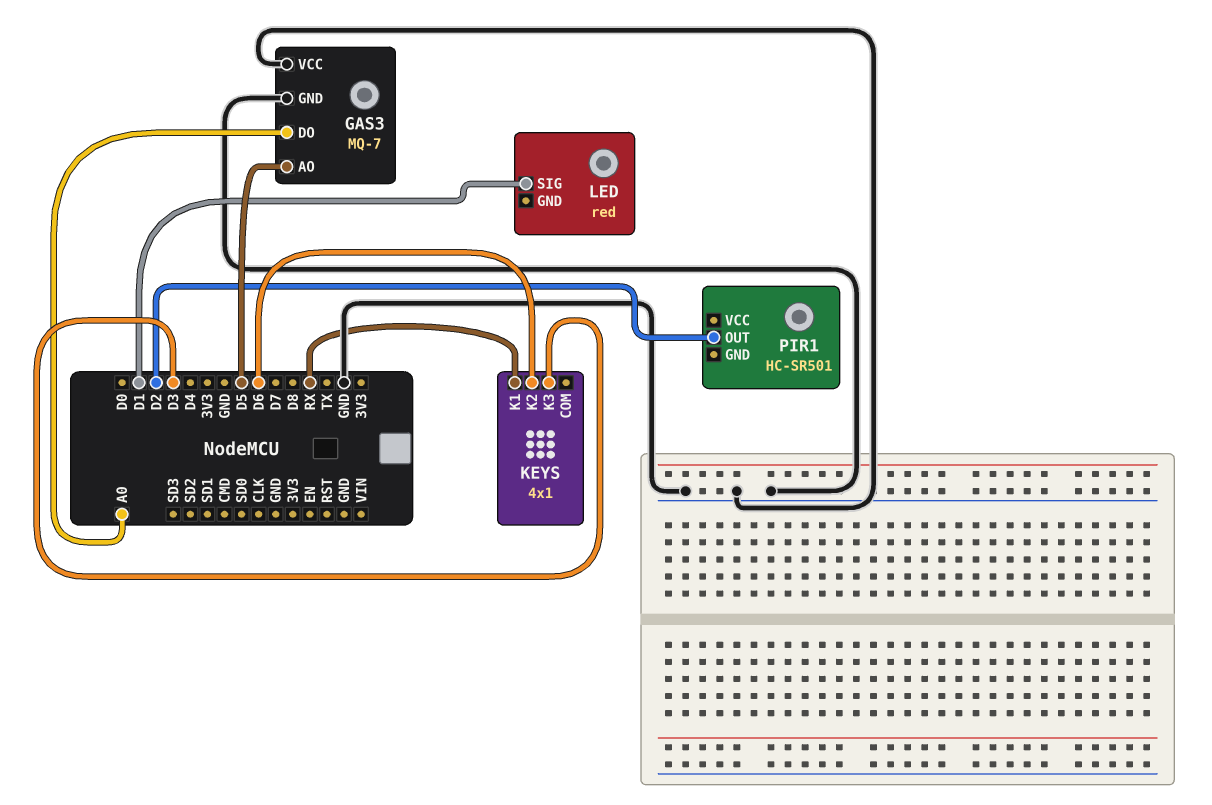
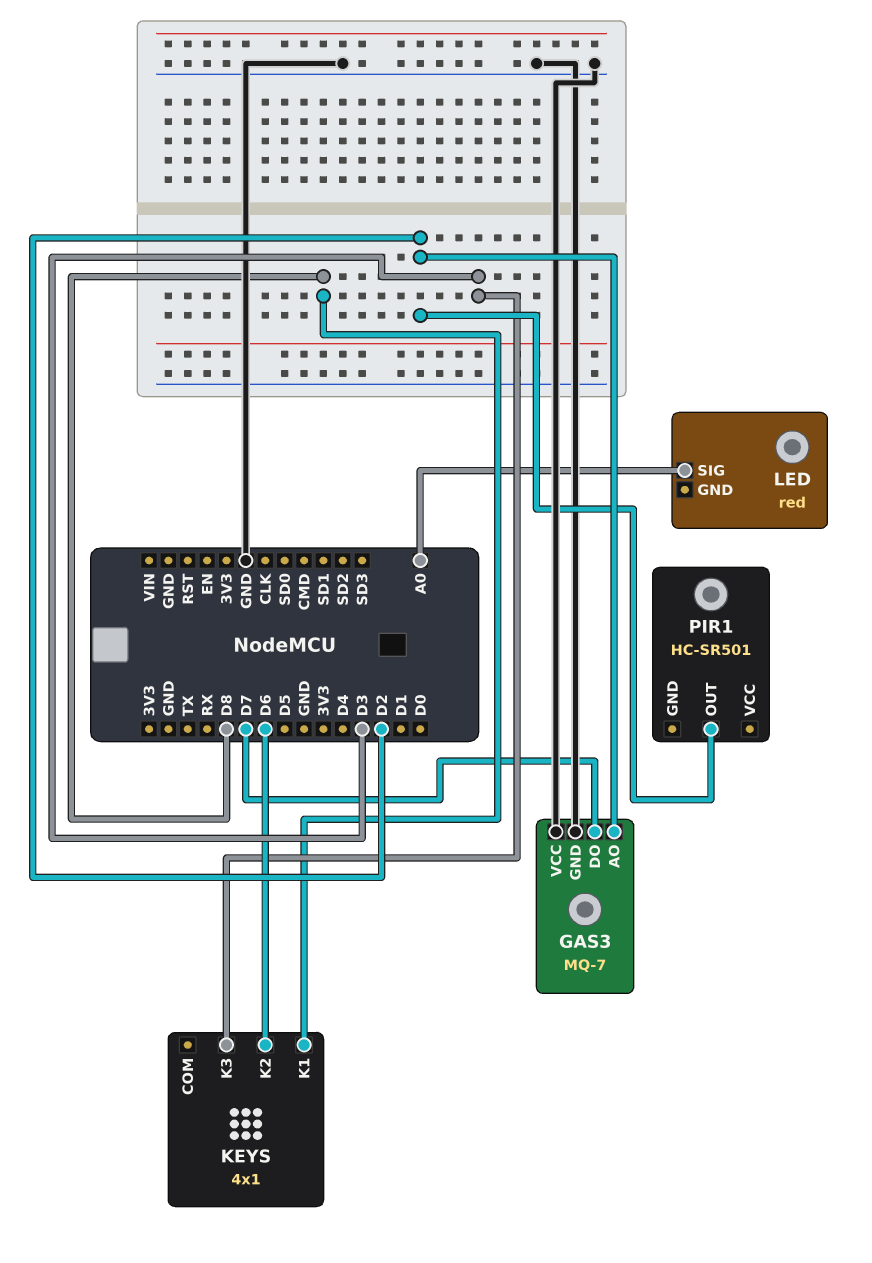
GAS3 pin AO: D5 -> D2
GAS3 pin DO: A0 -> D7
KEYS pin K1: RX -> D8
LED pin SIG: D1 -> A0

